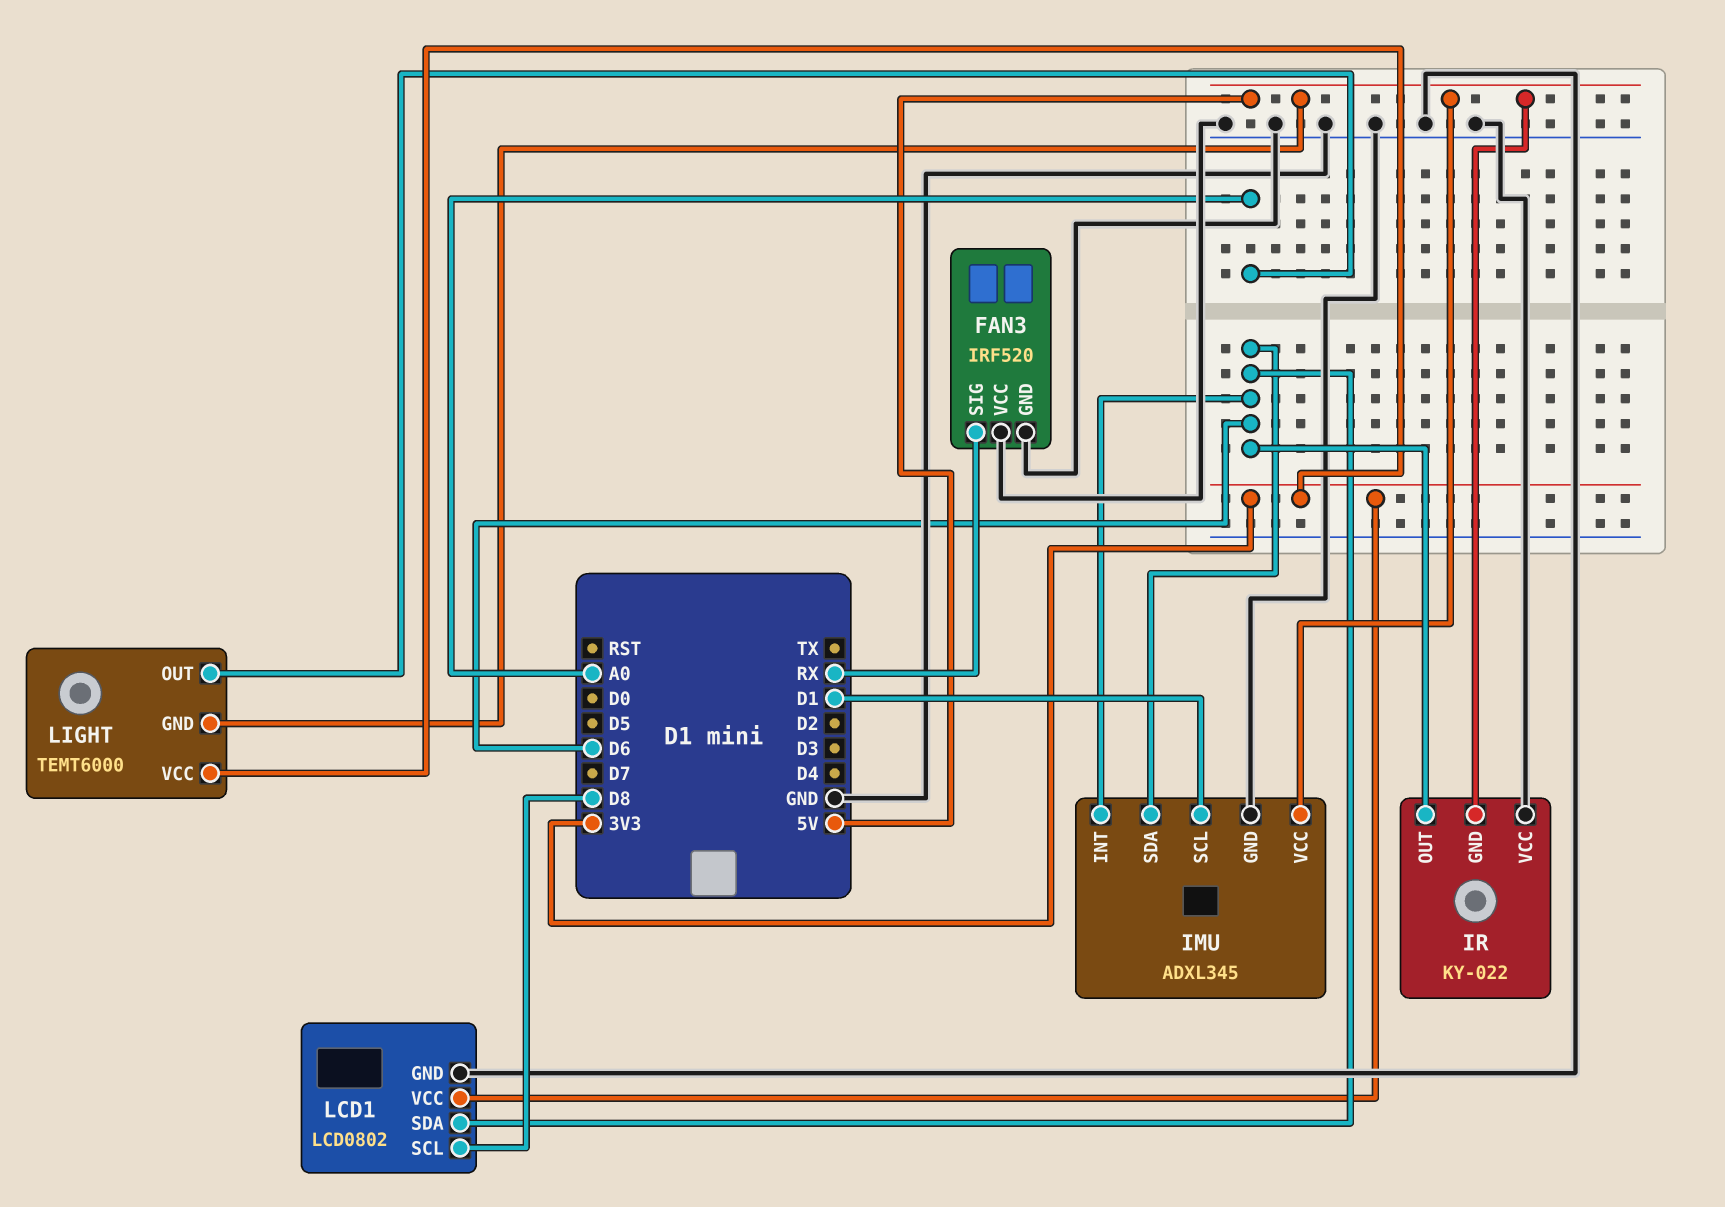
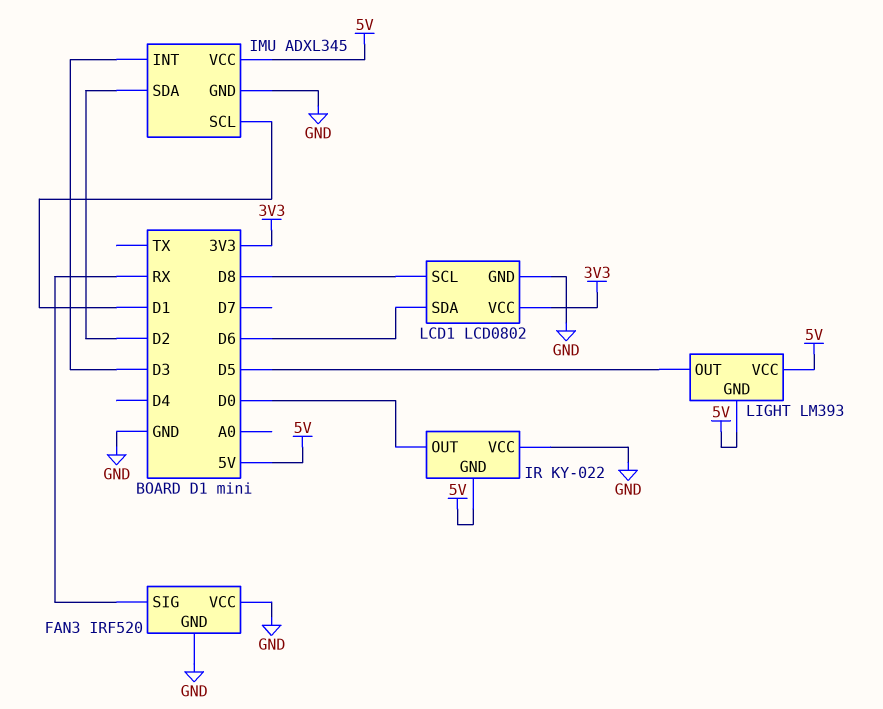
IMU pin INT: D6 -> D3
IMU pin SDA: D6 -> D2
IR pin OUT: D6 -> D0
LIGHT: TEMT6000 -> LM393
LIGHT pin OUT: A0 -> D5
LIGHT pin VCC: 3V3 -> 5V

